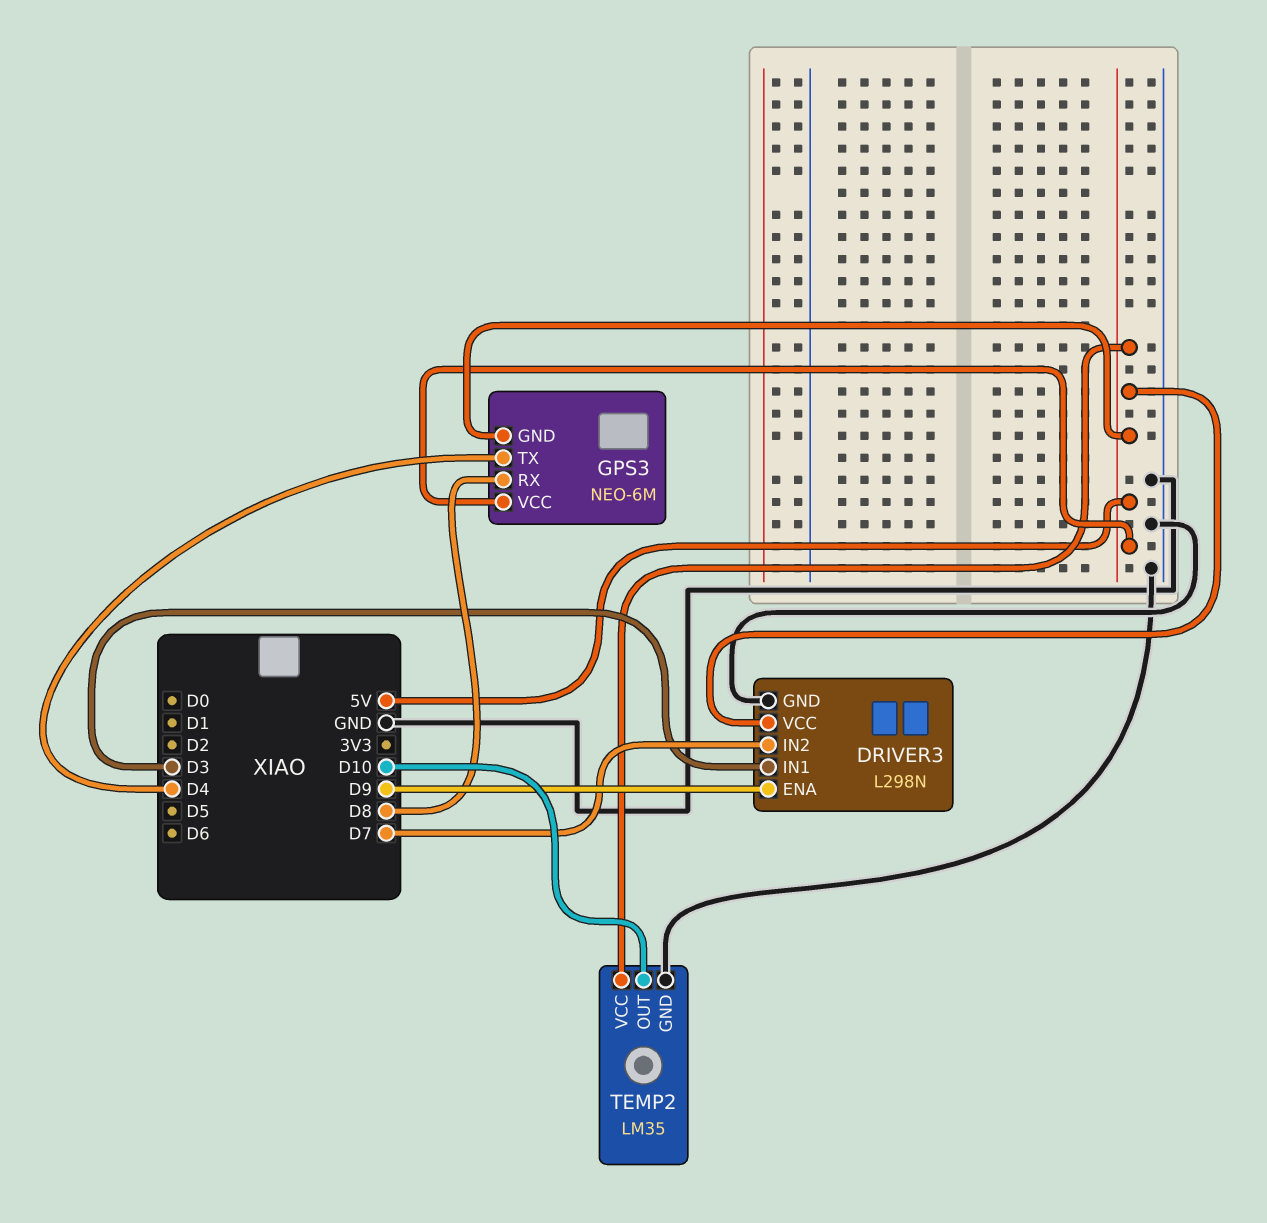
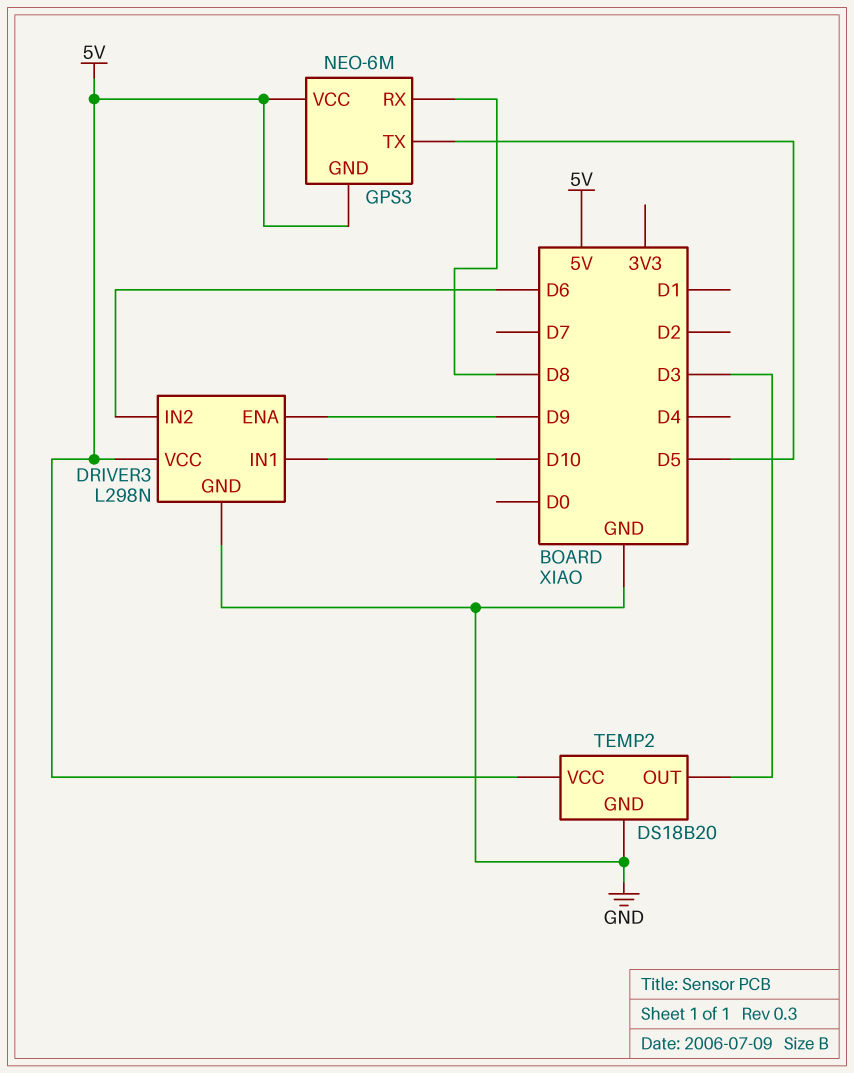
DRIVER3 pin IN1: D3 -> D10
DRIVER3 pin IN2: D7 -> D6
GPS3 pin TX: D4 -> D5
TEMP2: LM35 -> DS18B20
TEMP2 pin OUT: D10 -> D3

